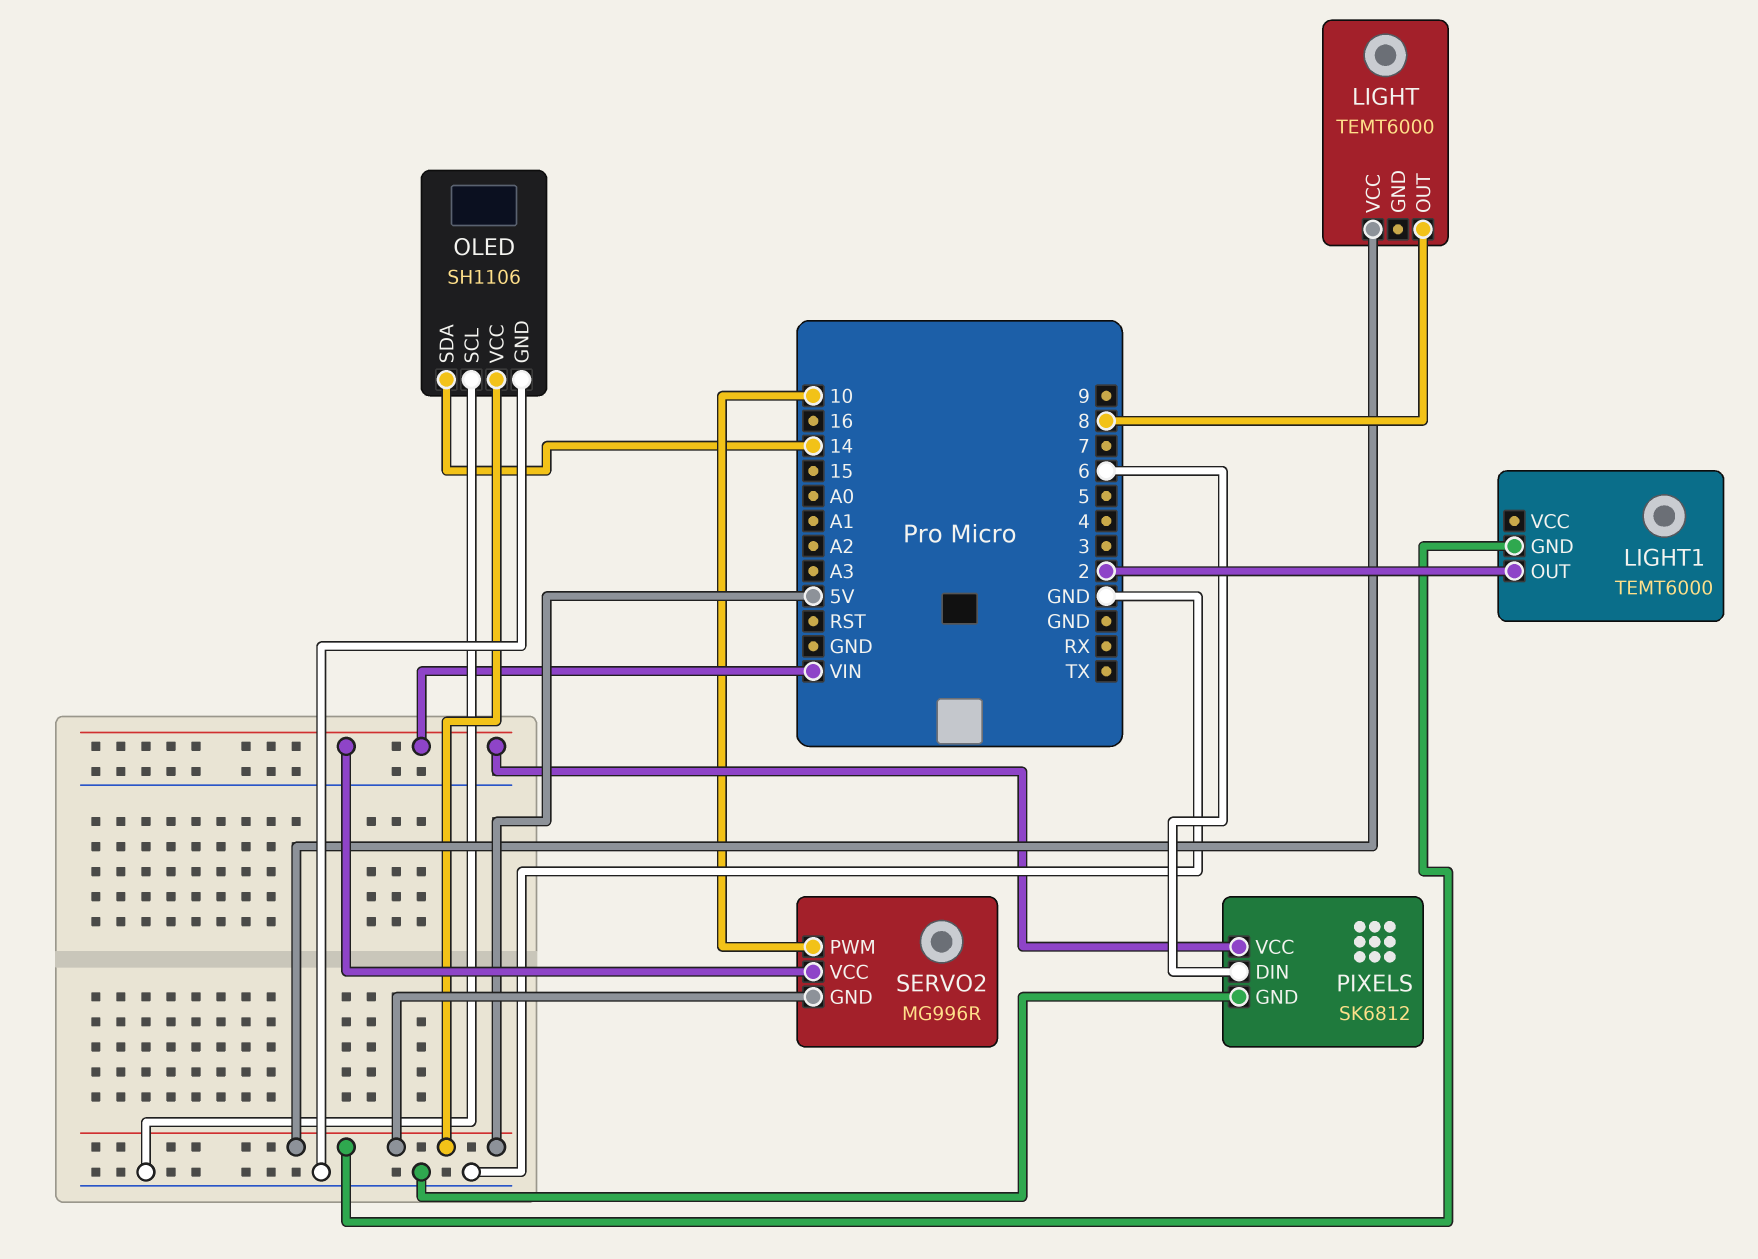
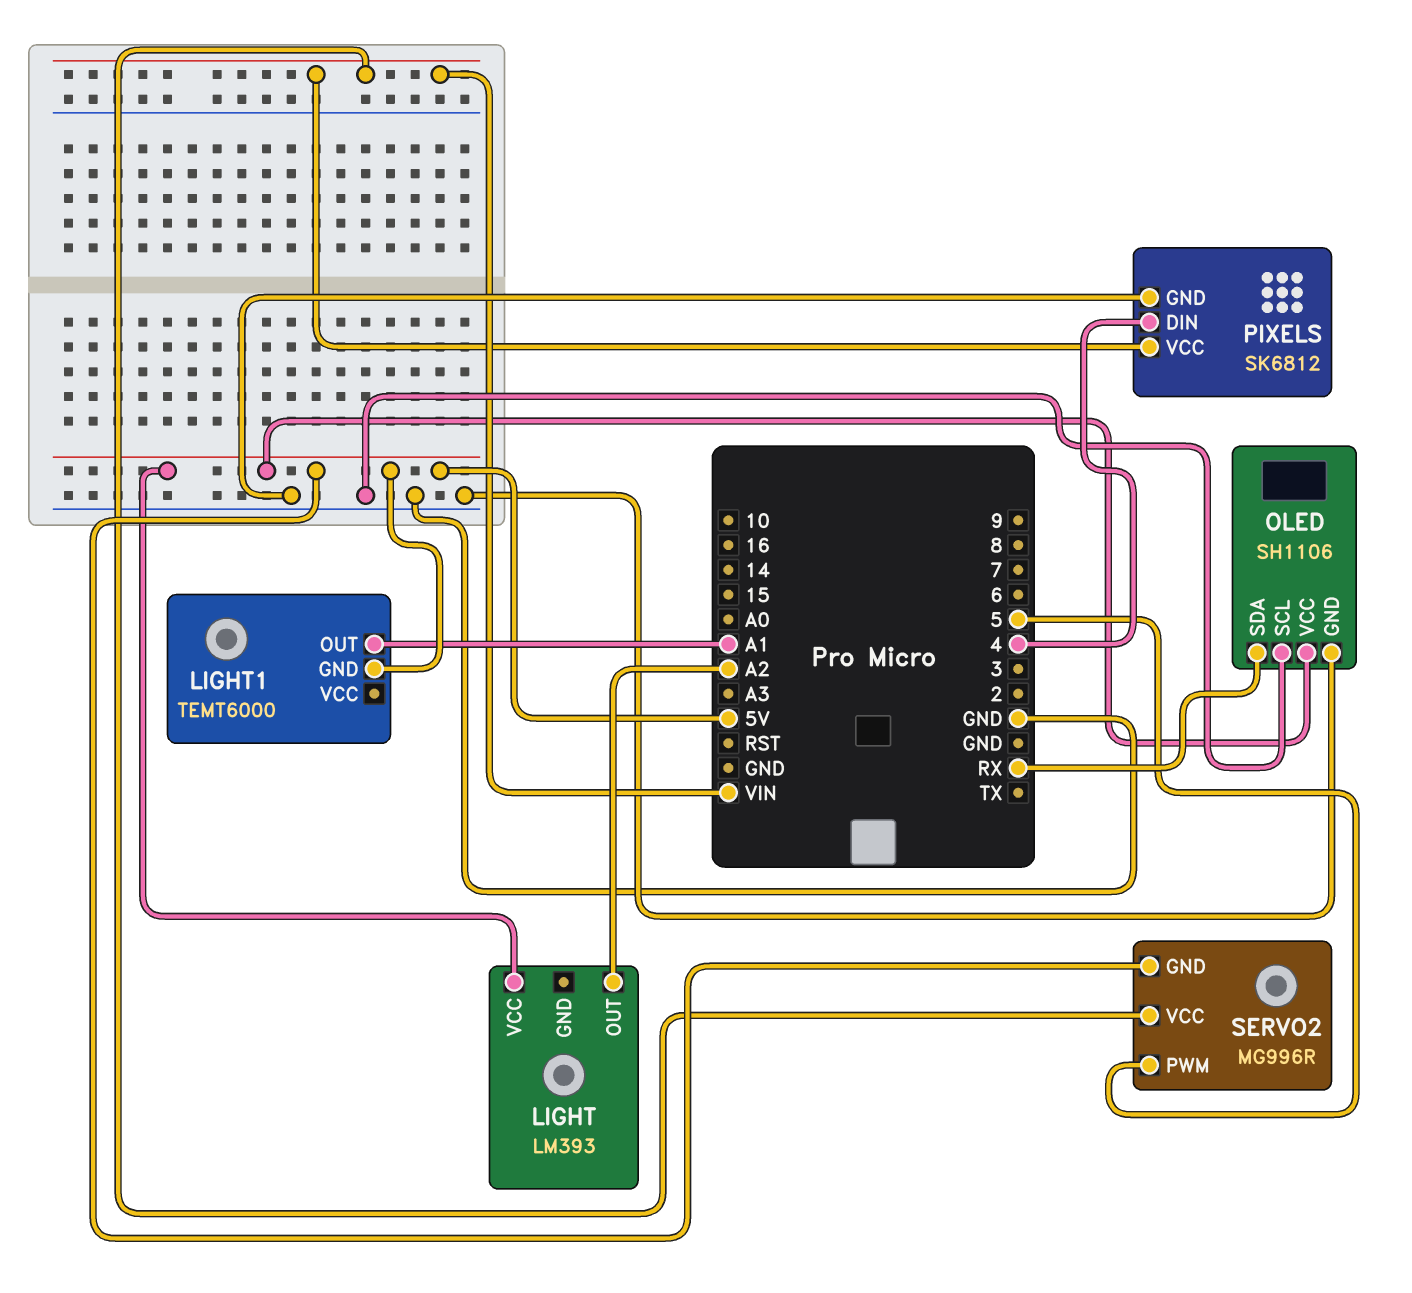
LIGHT: TEMT6000 -> LM393
LIGHT pin OUT: 8 -> A2
LIGHT1 pin OUT: 2 -> A1
OLED pin SDA: 14 -> RX
PIXELS pin DIN: 6 -> 4
SERVO2 pin PWM: 10 -> 5

